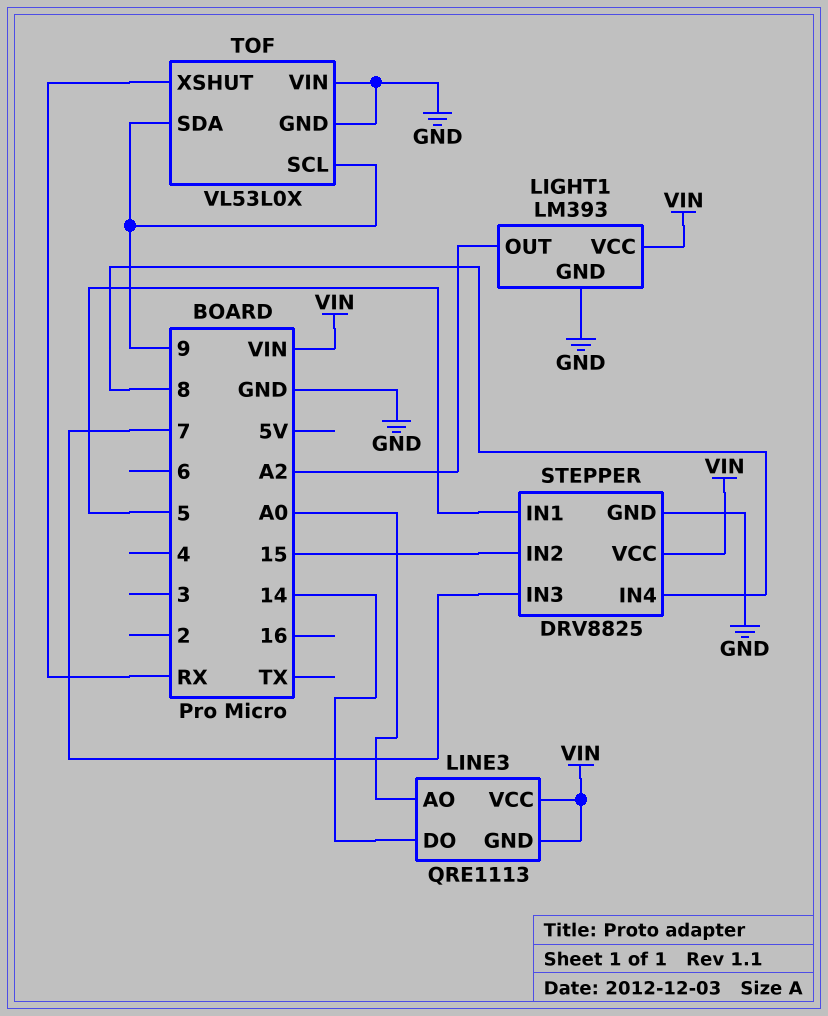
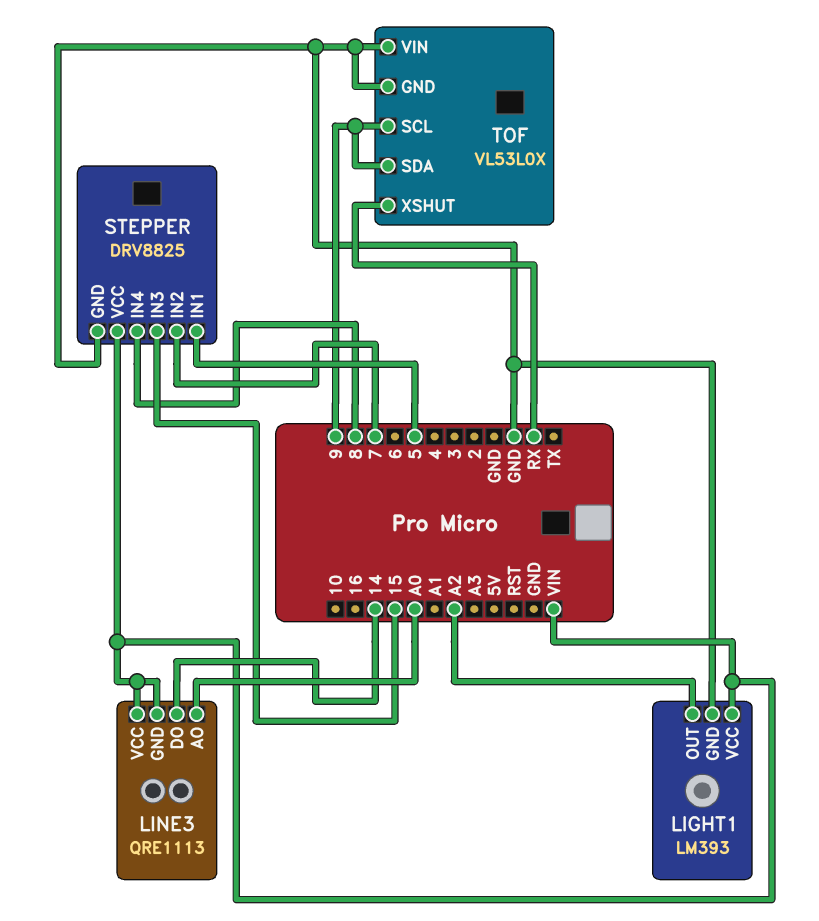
STEPPER pin IN2: 15 -> 7
STEPPER pin IN3: 7 -> 15

